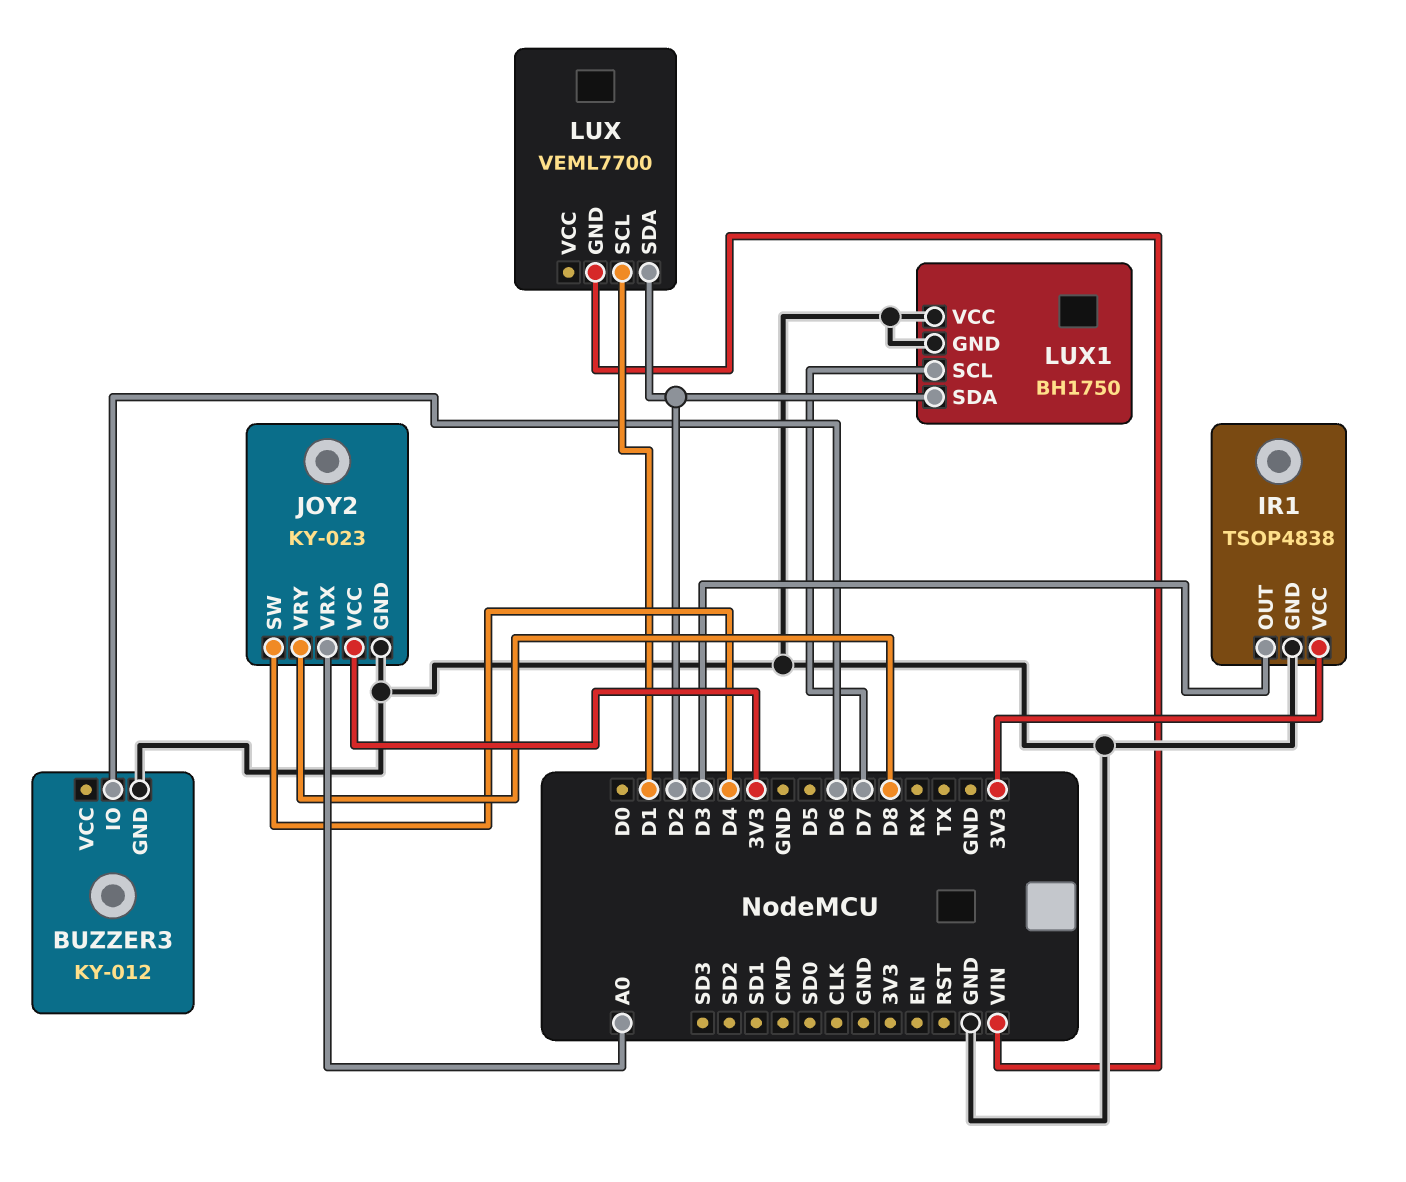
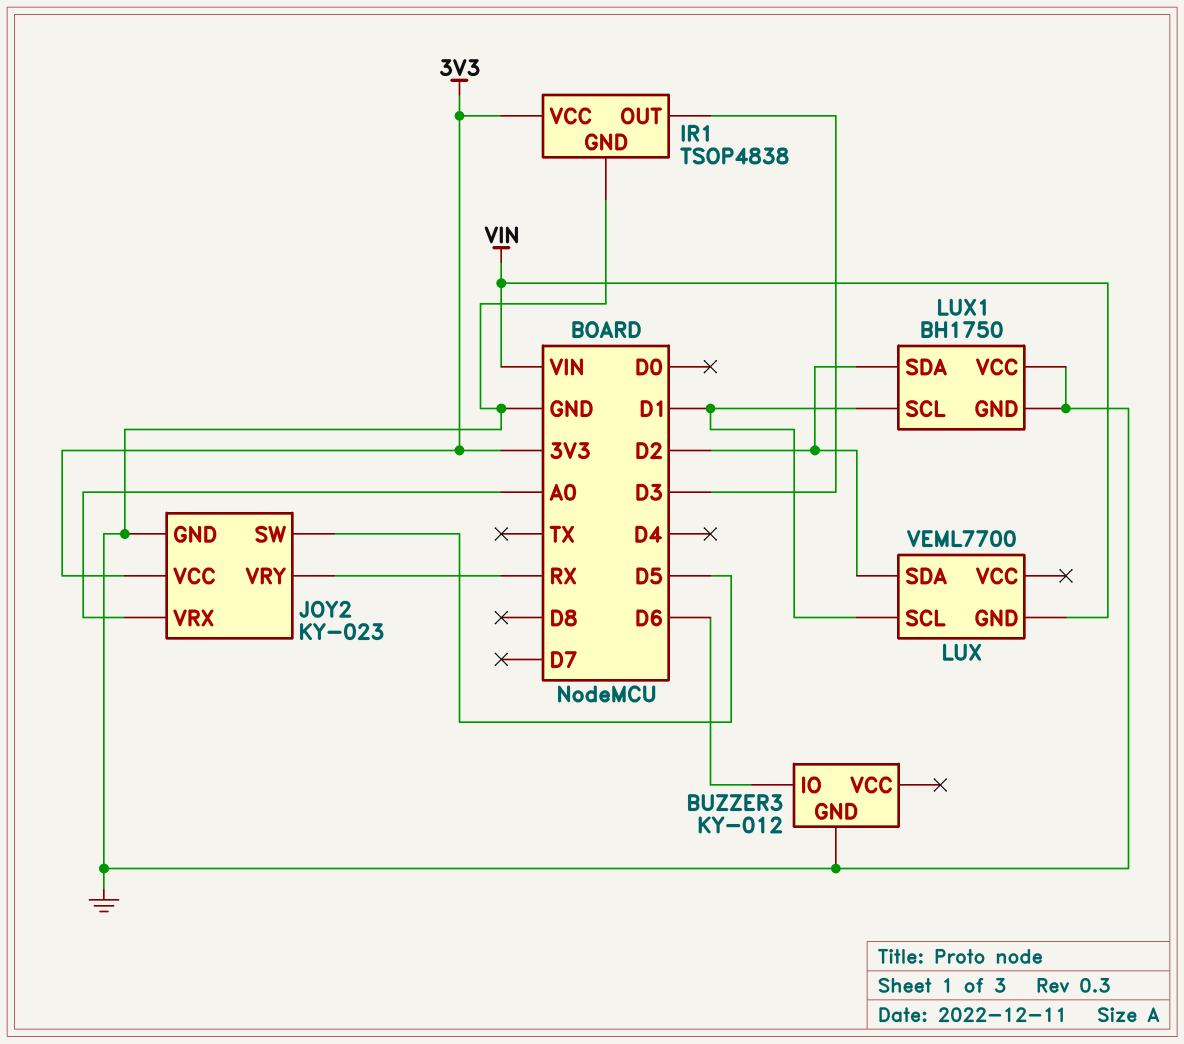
JOY2 pin SW: D4 -> D5
JOY2 pin VRY: D8 -> RX
LUX1 pin SCL: D7 -> D1

